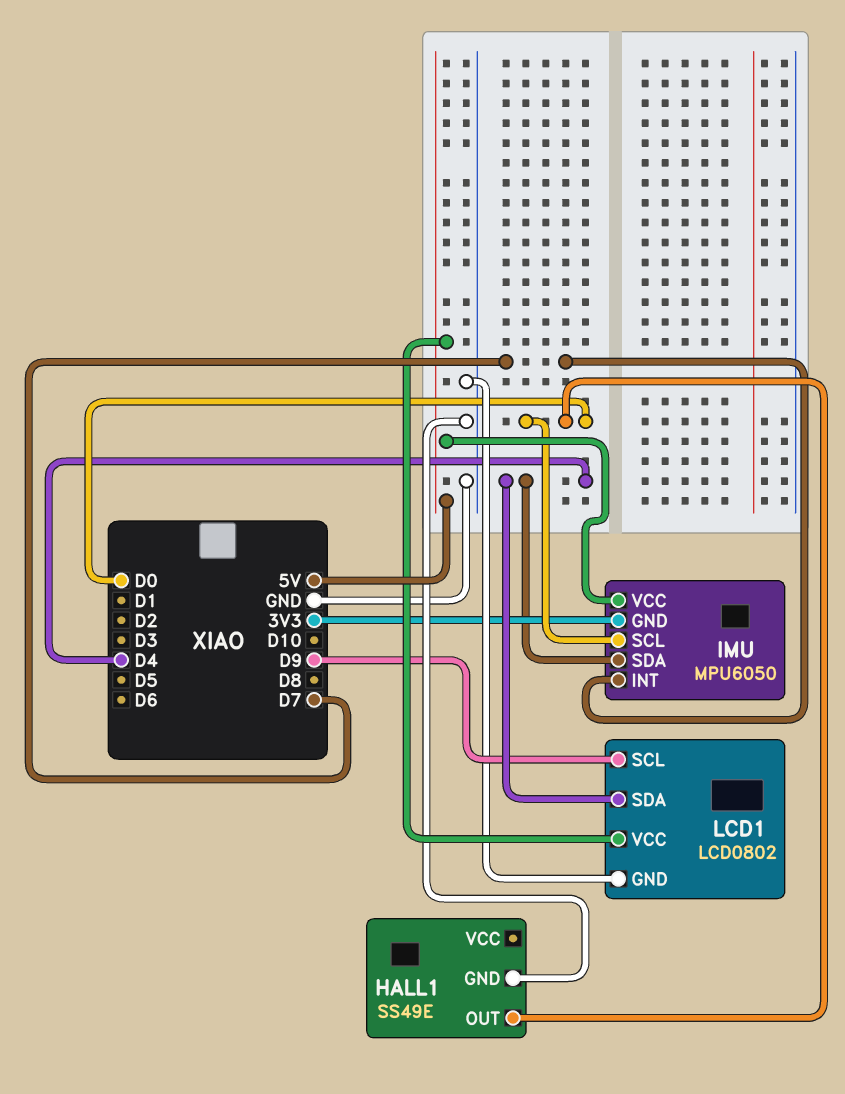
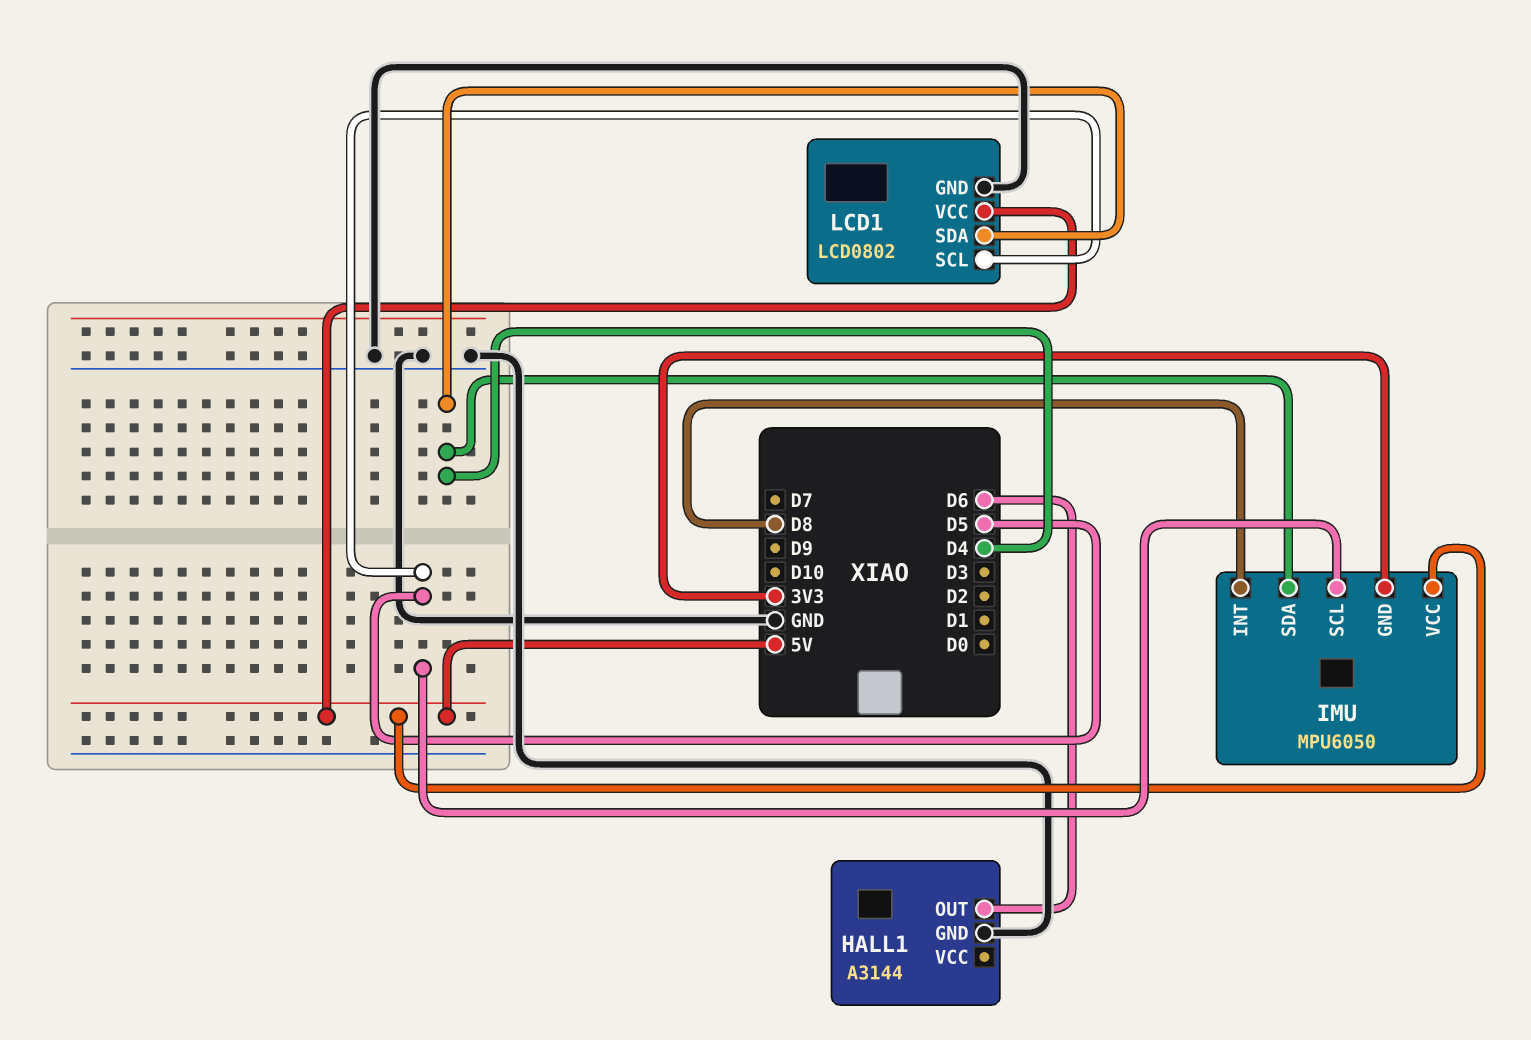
HALL1: SS49E -> A3144
HALL1 pin OUT: D0 -> D6
IMU pin INT: D7 -> D8
IMU pin SCL: D0 -> D5
LCD1 pin SCL: D9 -> D5

